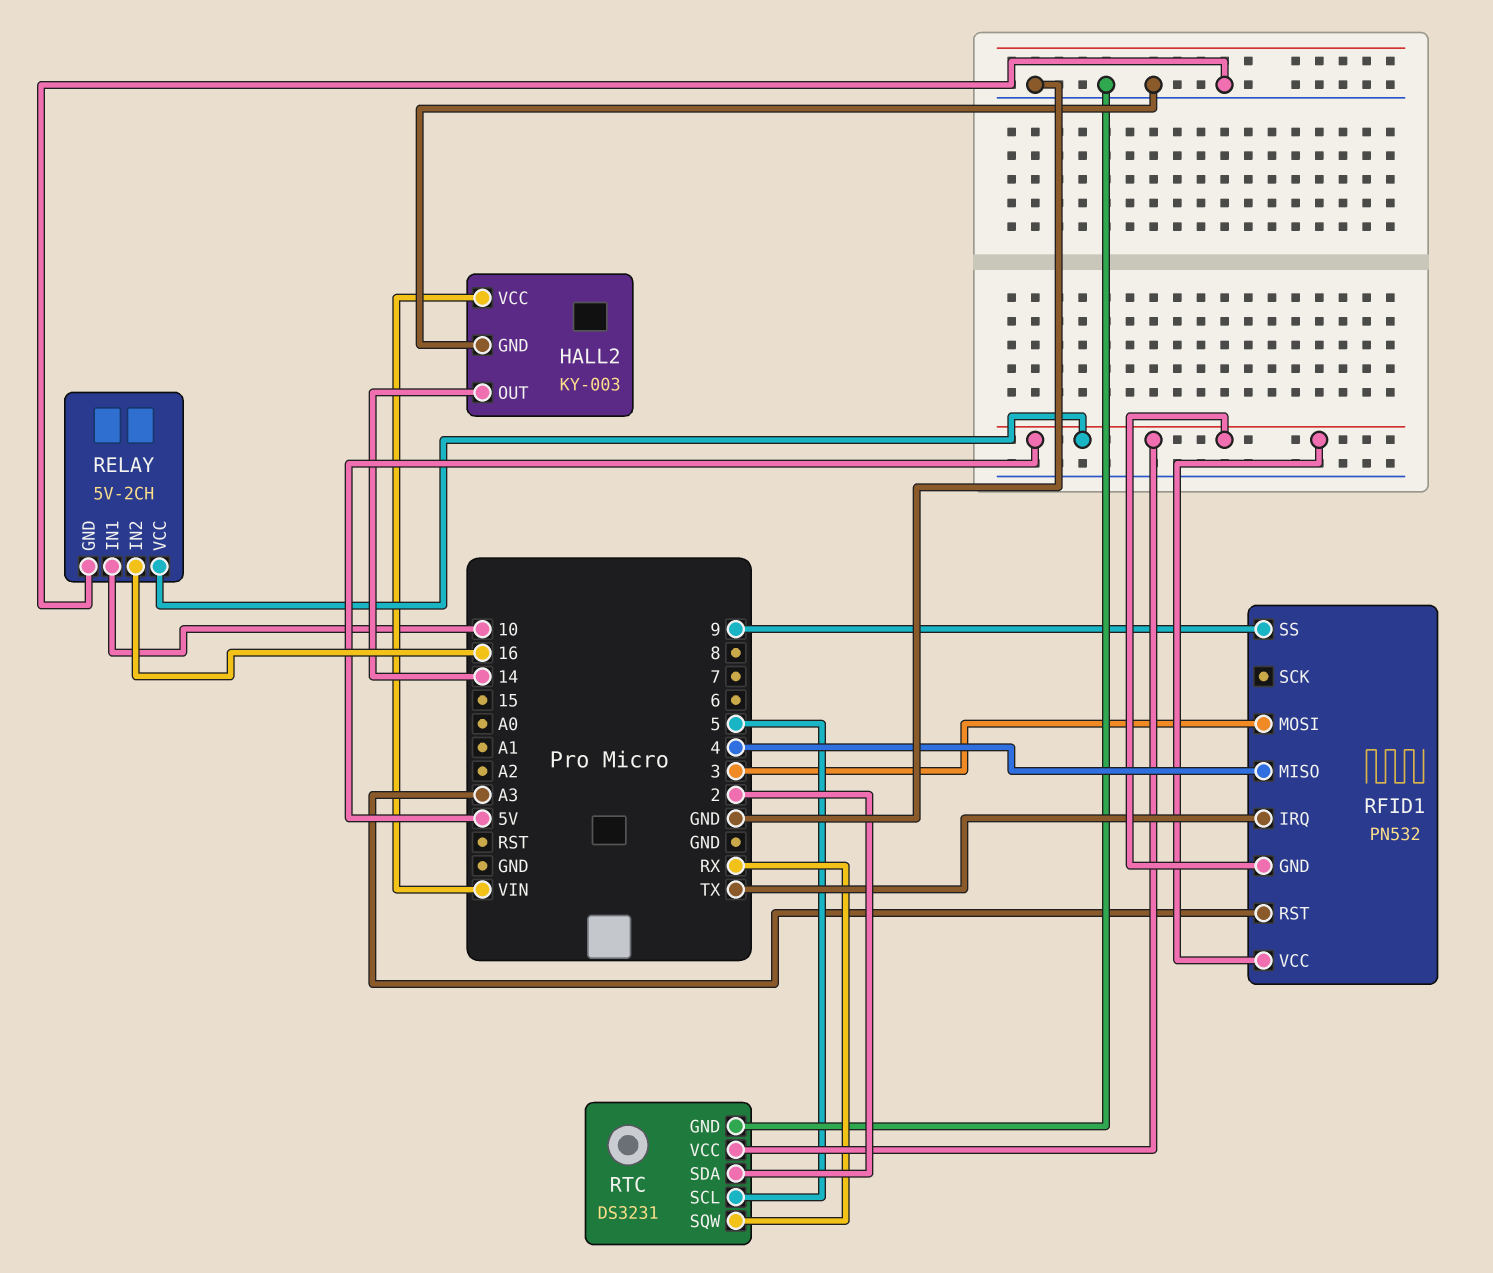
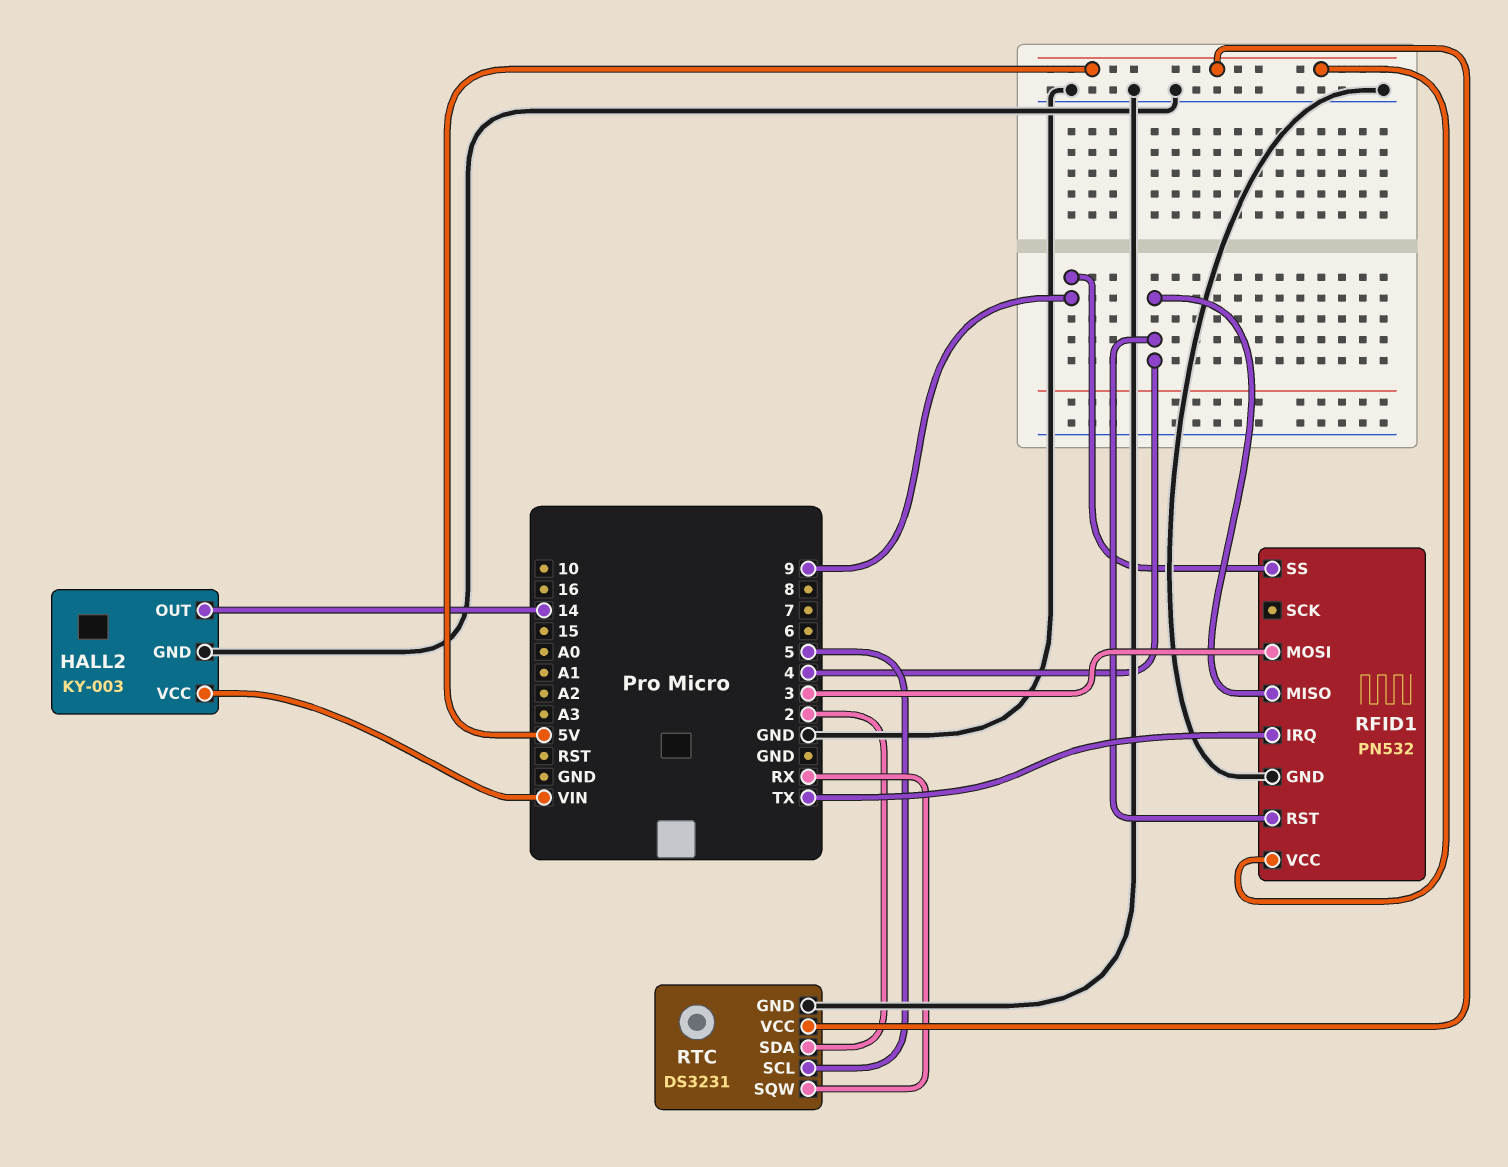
RELAY: 5V-2CH -> none
RELAY pin GND: GND -> none
RELAY pin IN1: 10 -> none
RELAY pin IN2: 16 -> none
RELAY pin VCC: 5V -> none
RFID1 pin GND: 5V -> GND
RFID1 pin RST: A3 -> 4

